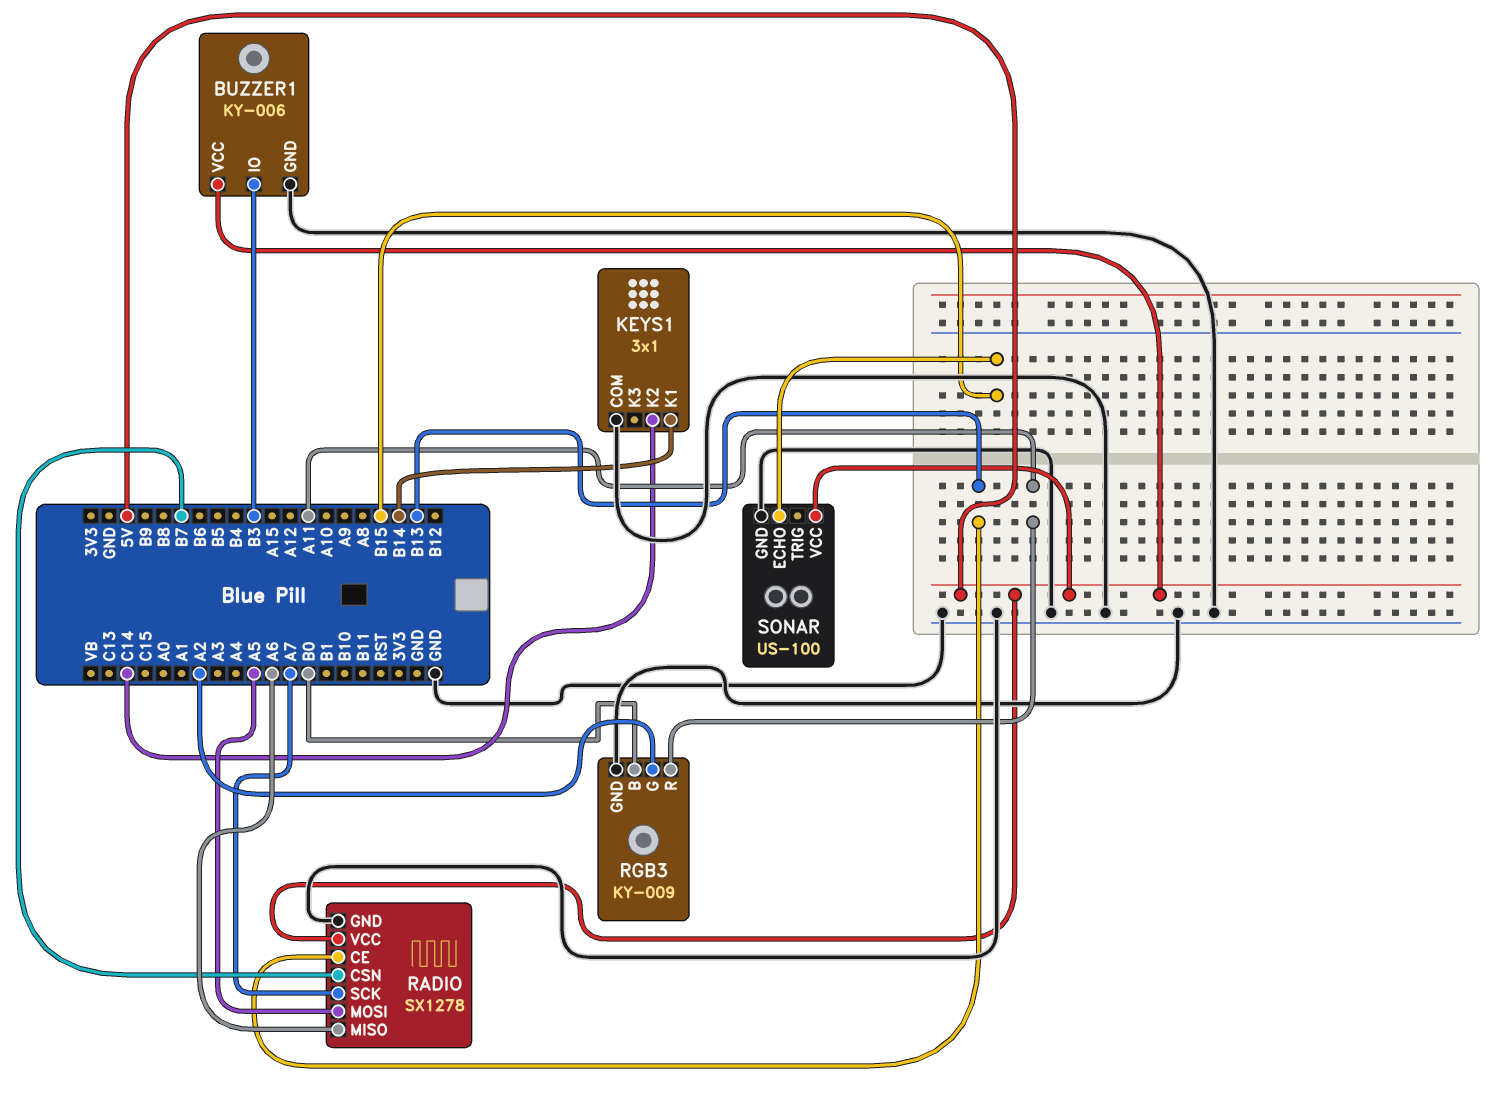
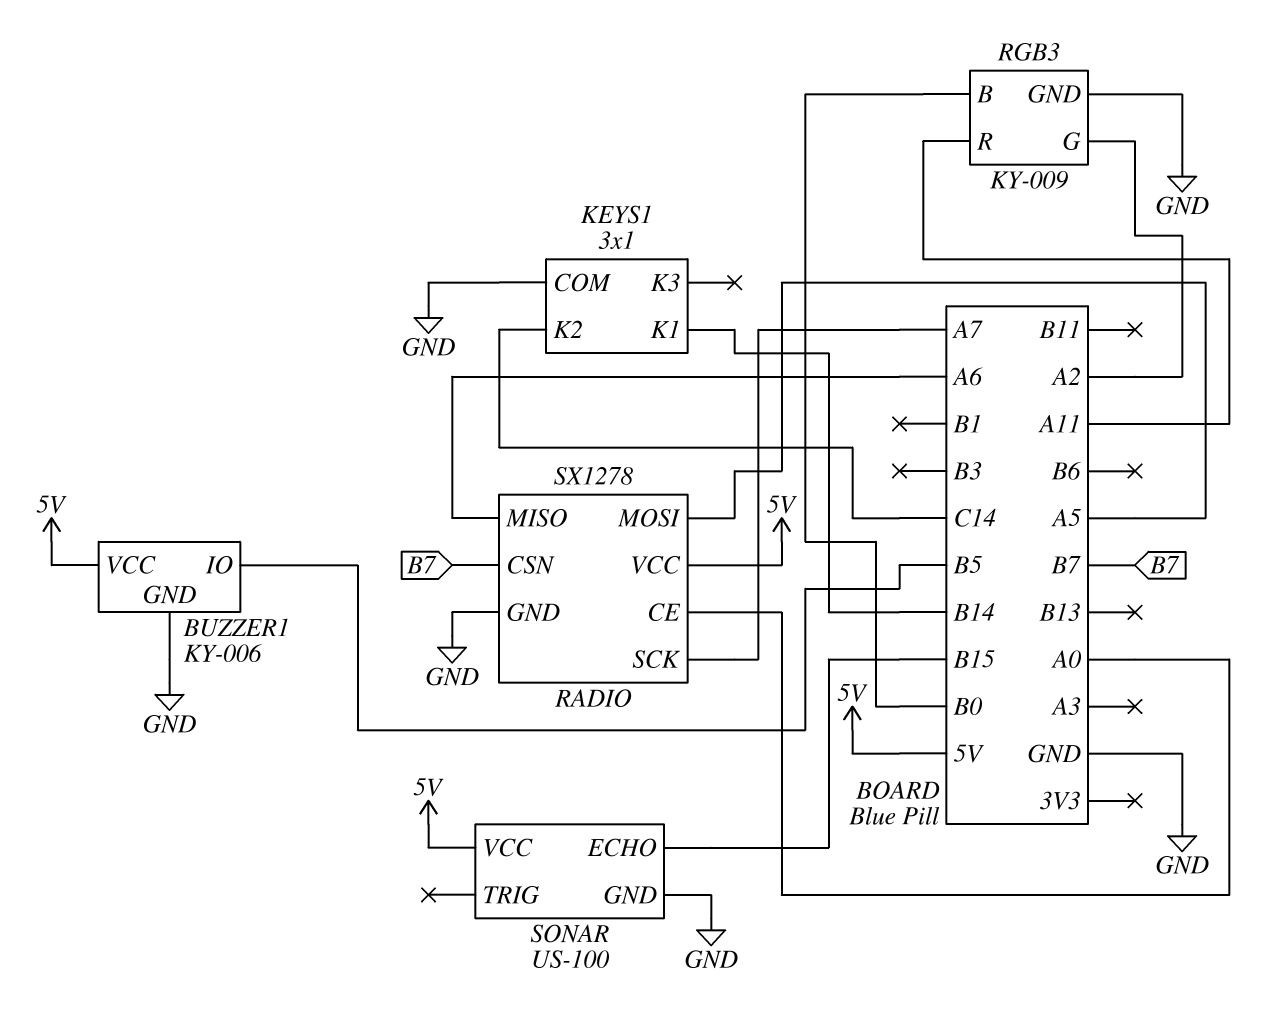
BUZZER1 pin IO: B3 -> B5
RADIO pin CE: B13 -> A0

